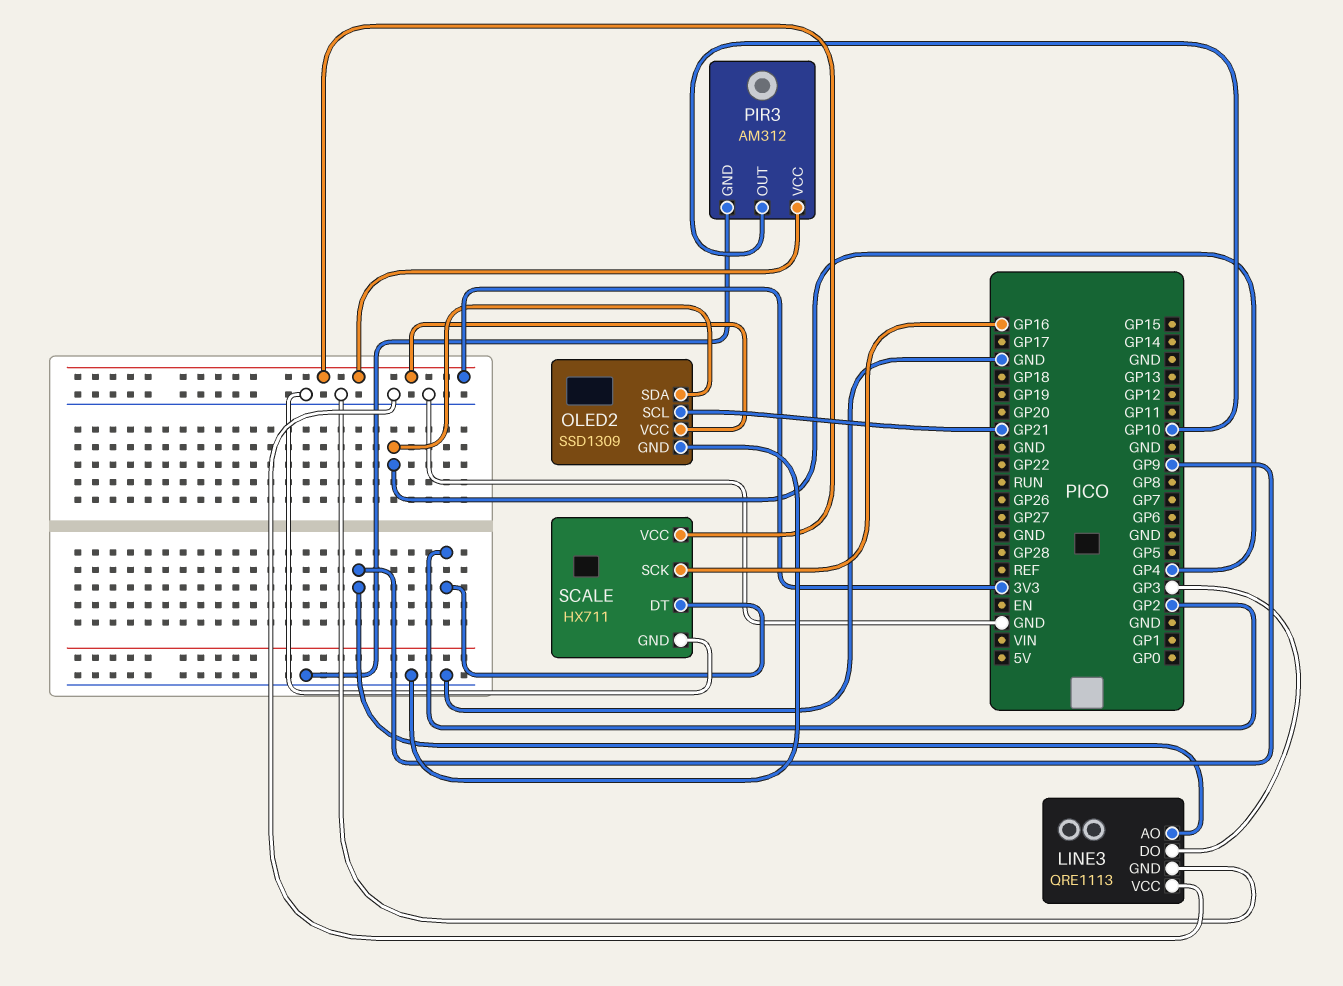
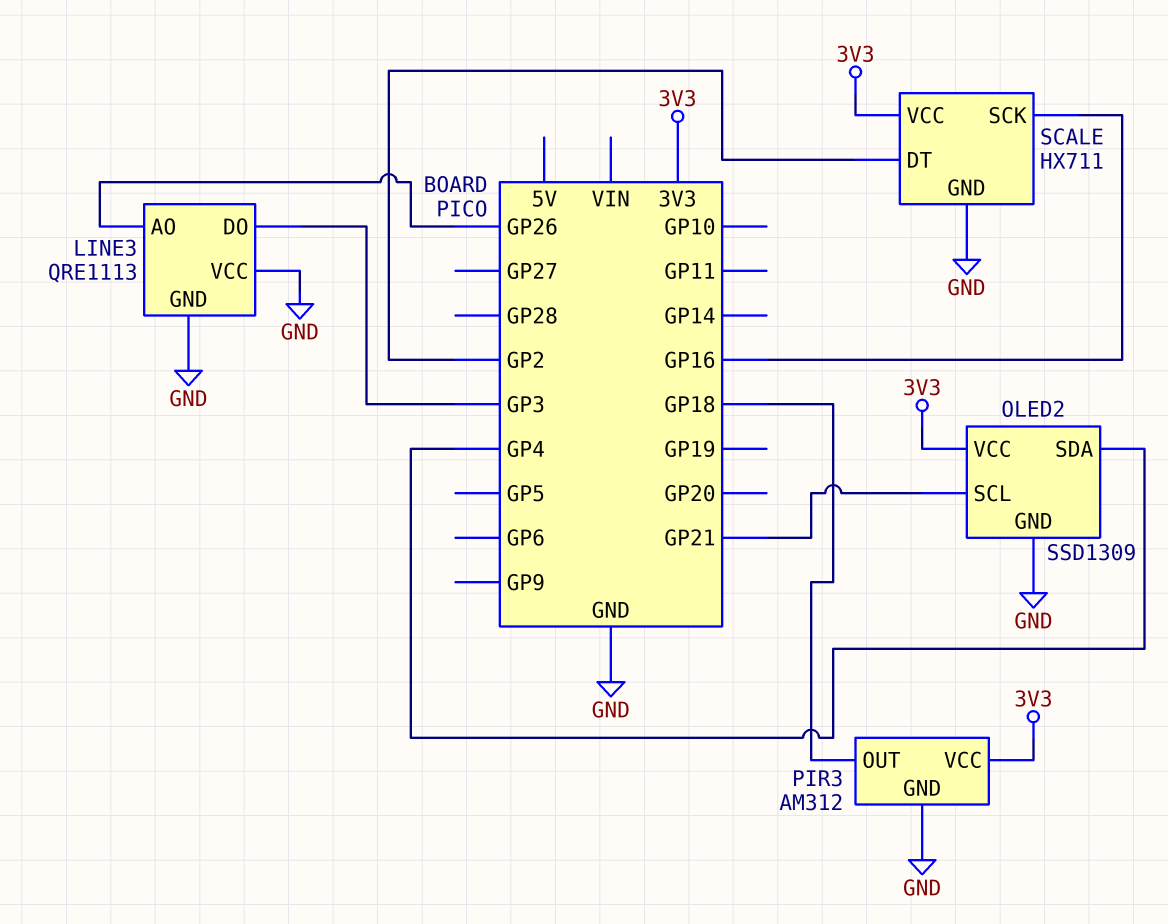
LINE3 pin AO: GP9 -> GP26
PIR3 pin OUT: GP10 -> GP18

